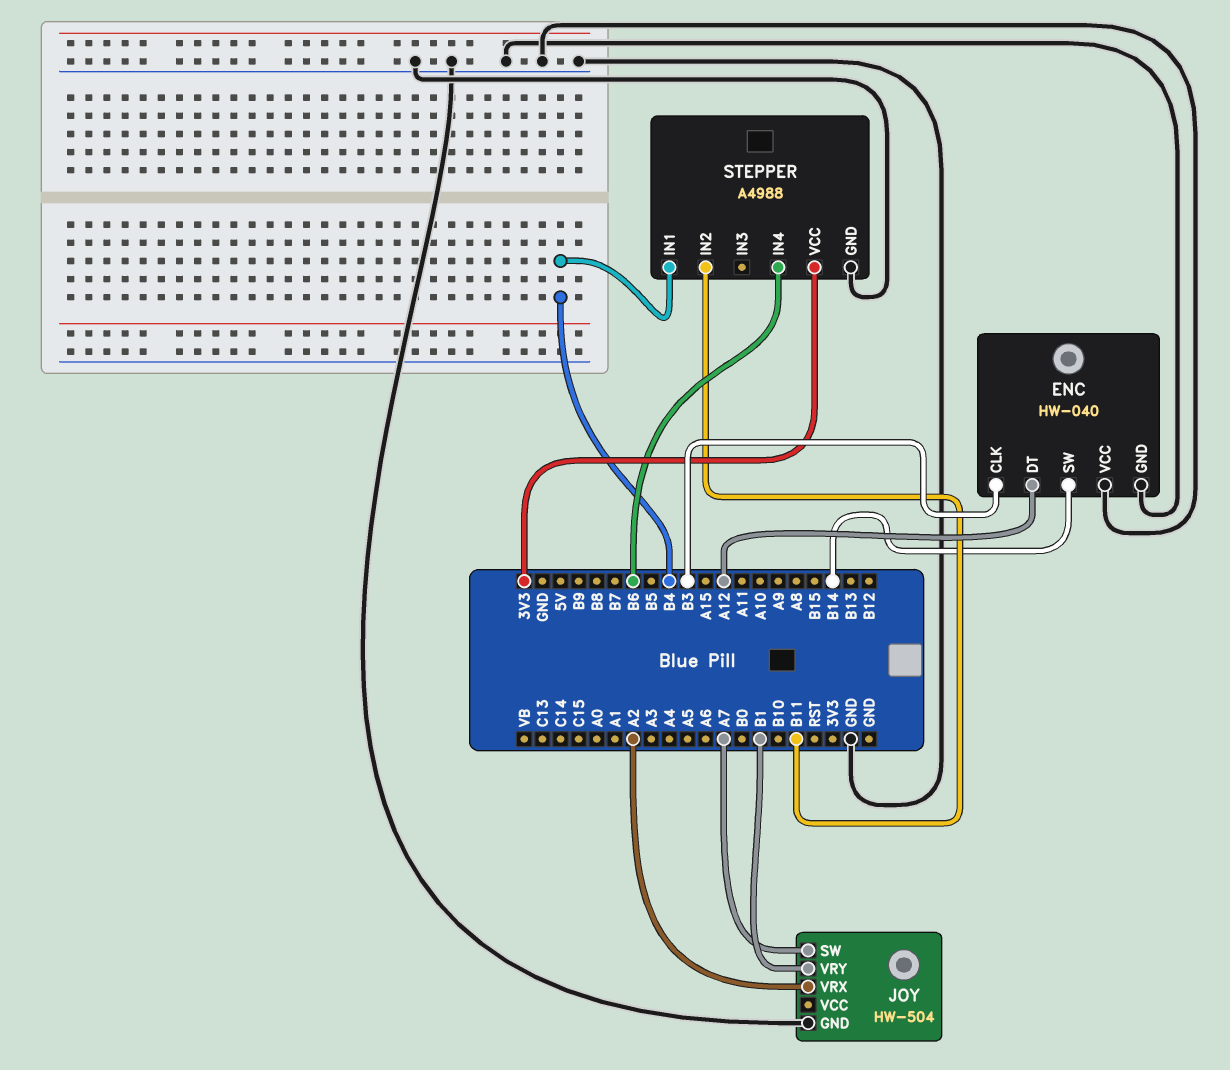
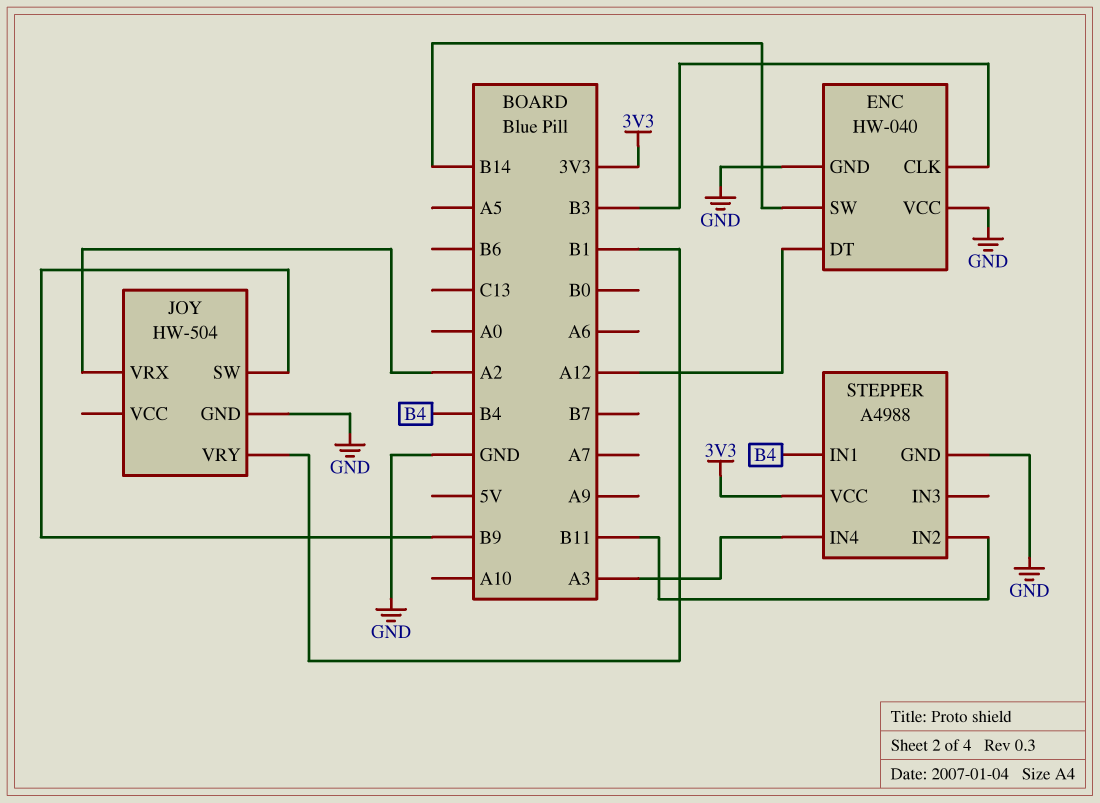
JOY pin SW: A7 -> B9
STEPPER pin IN4: B6 -> A3

